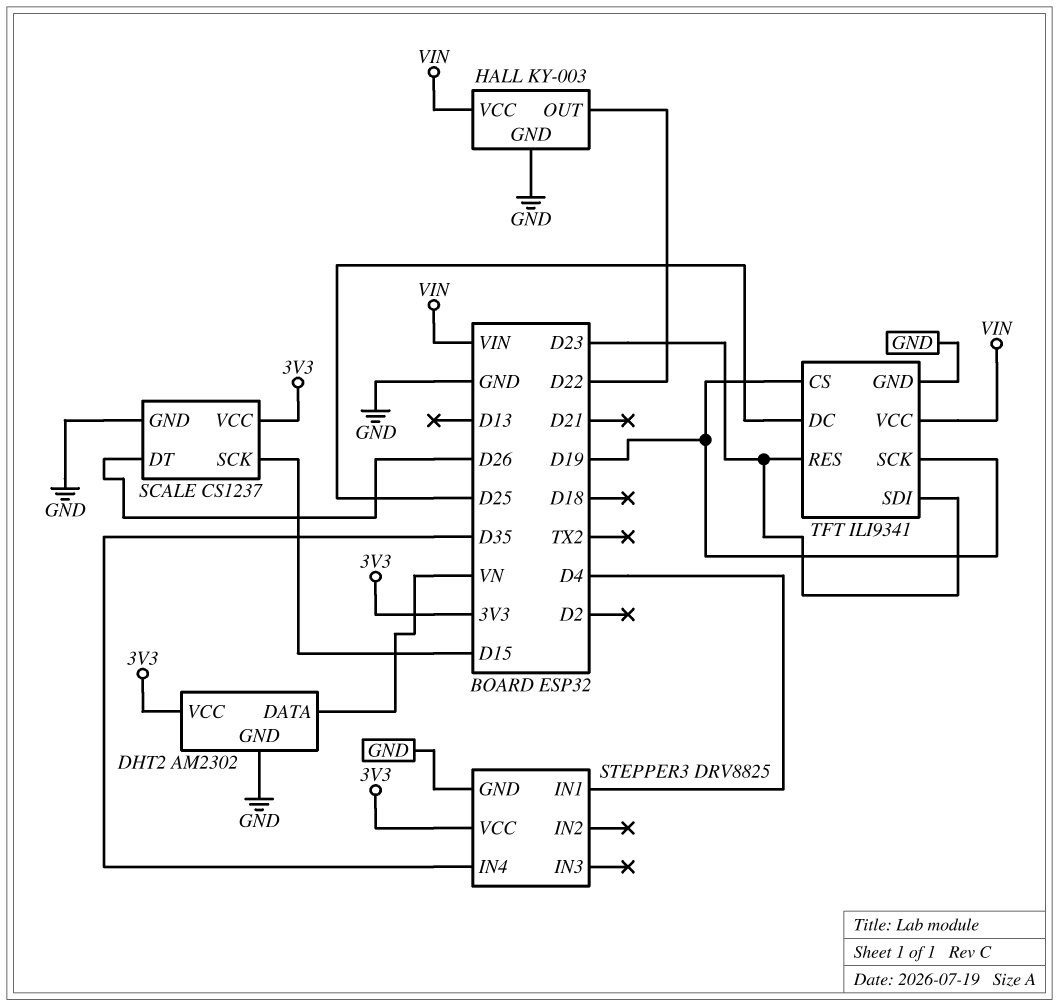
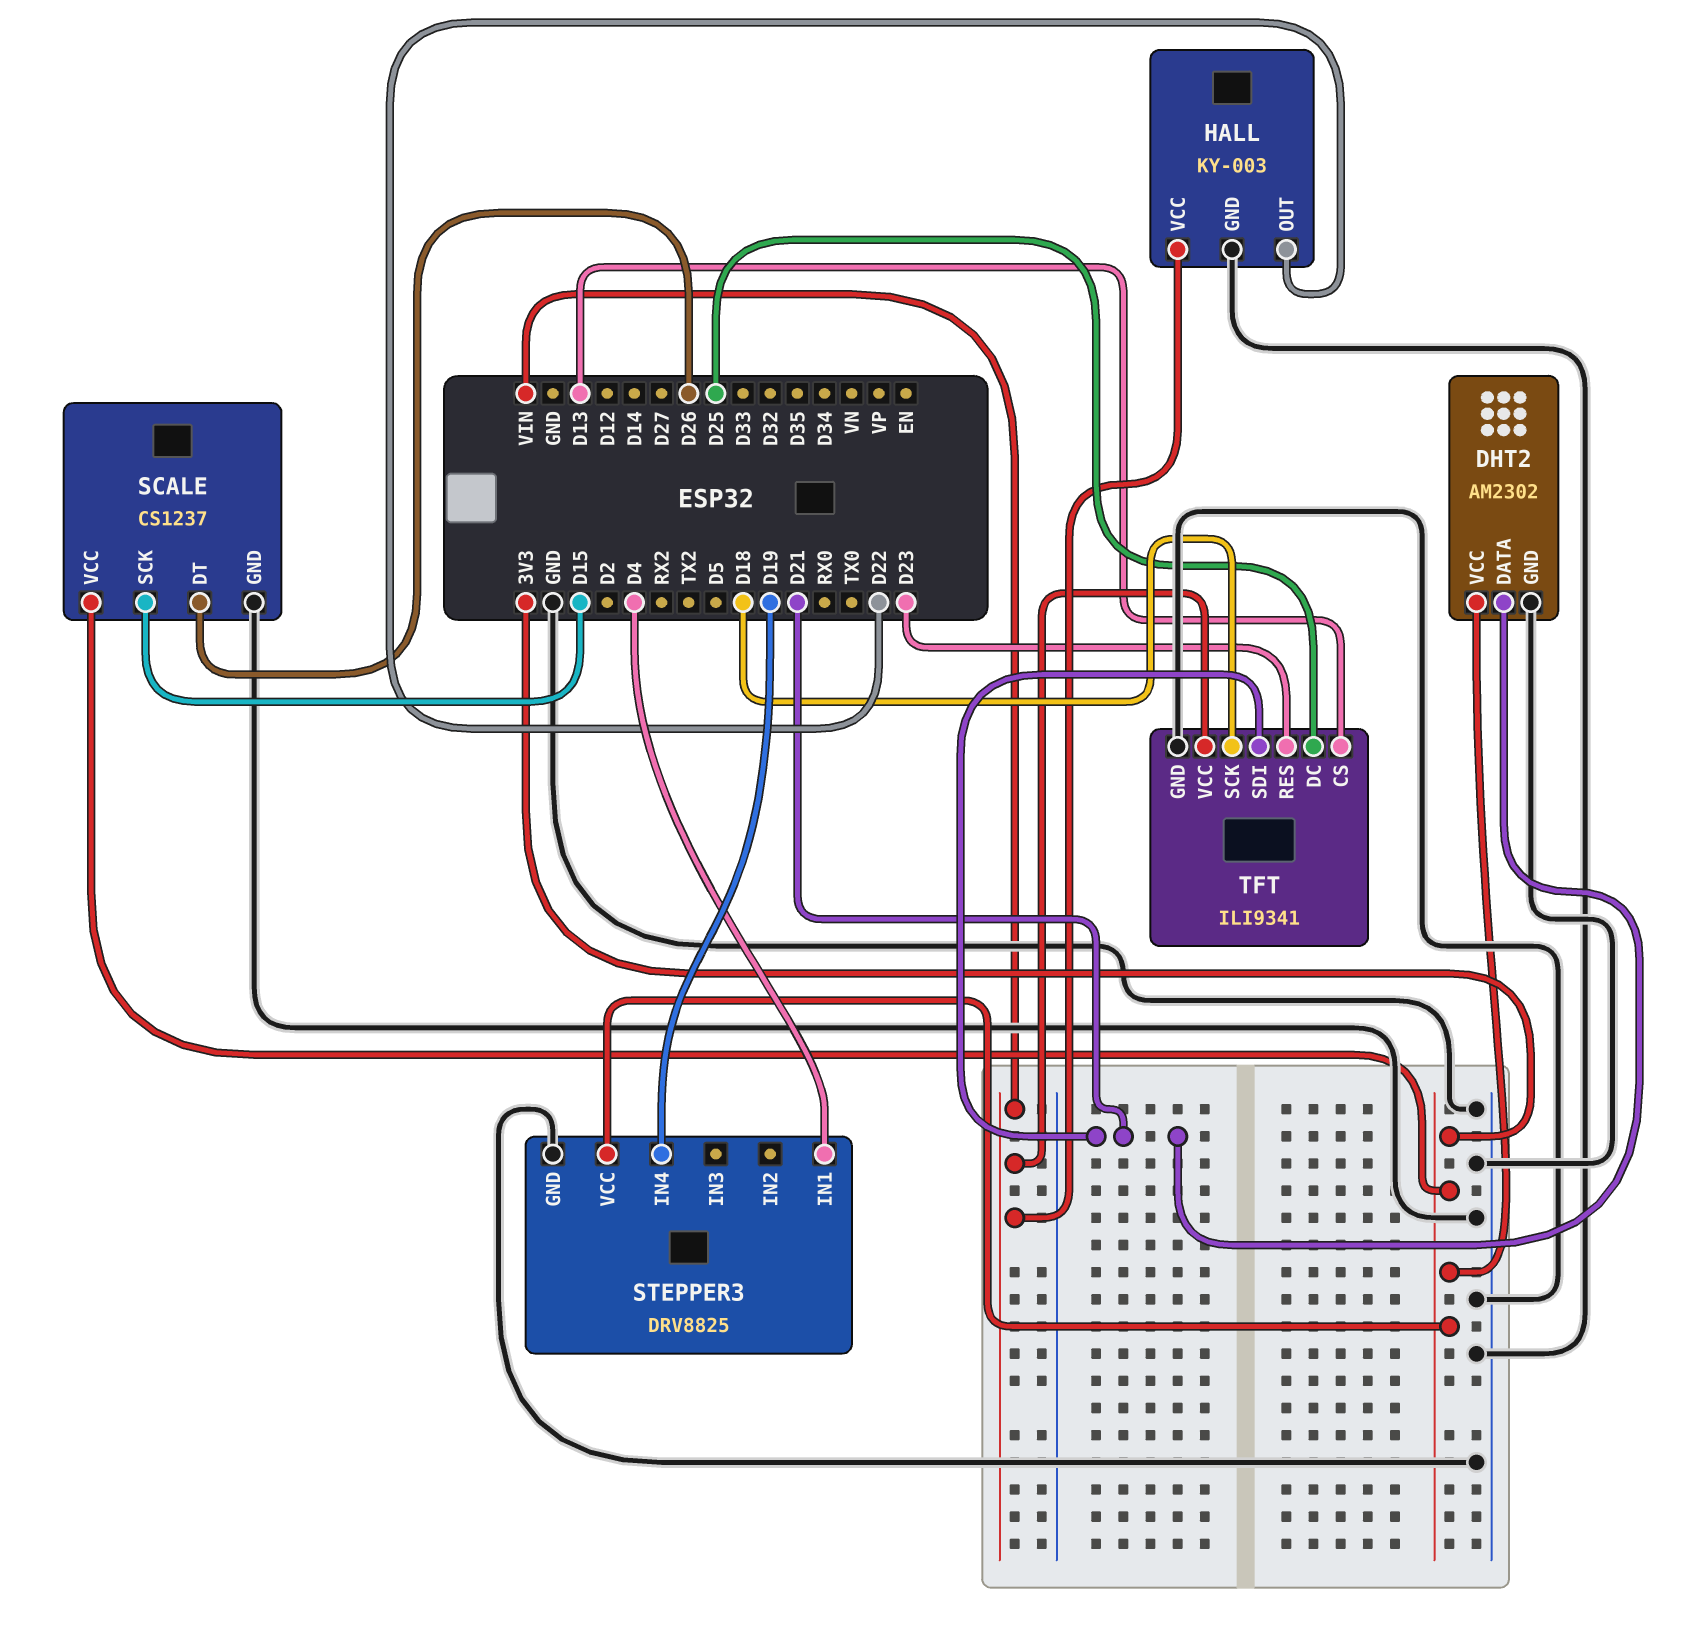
DHT2 pin DATA: VN -> D21
STEPPER3 pin IN4: D35 -> D19
TFT pin CS: D19 -> D13
TFT pin SCK: D19 -> D18
TFT pin SDI: D23 -> D21

